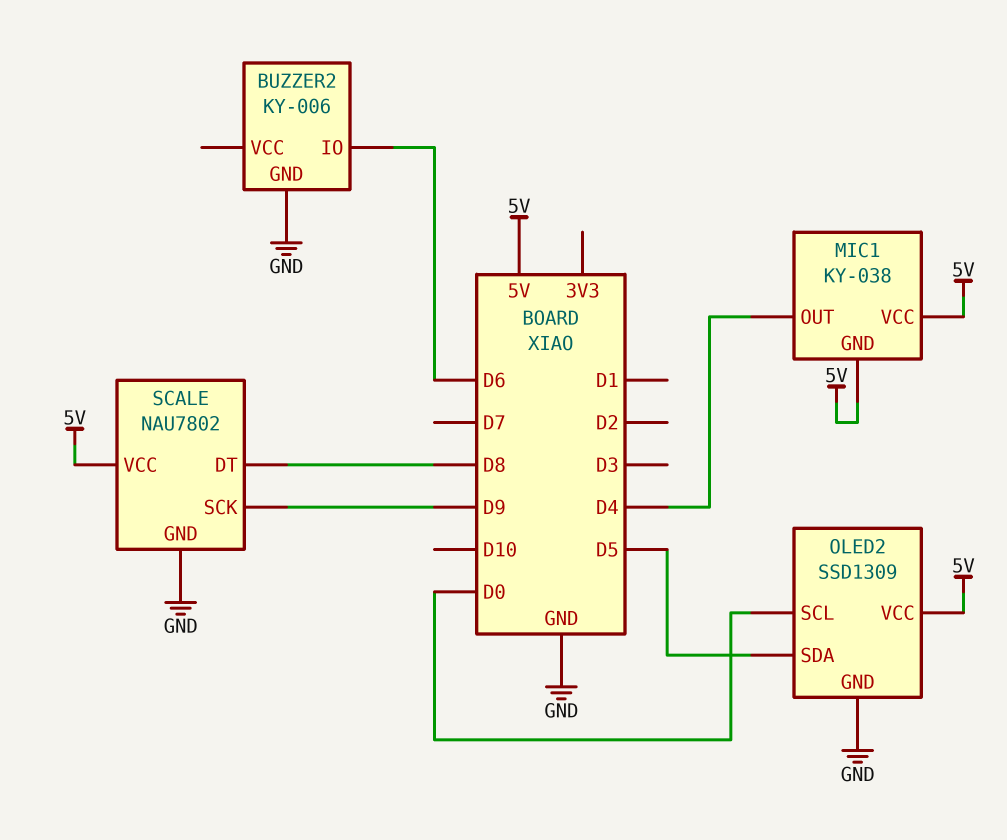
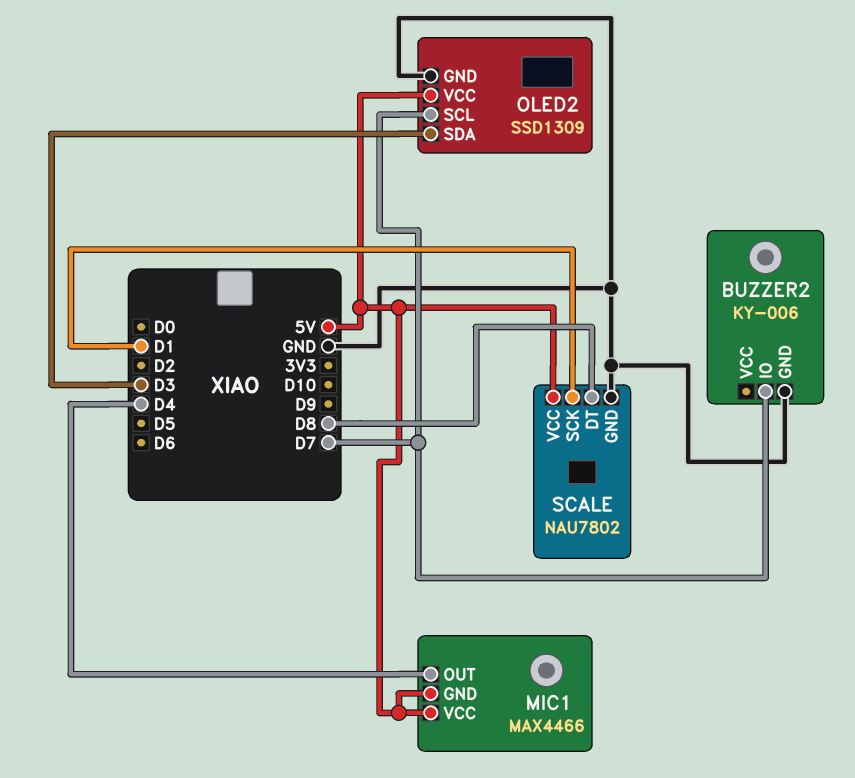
BUZZER2 pin IO: D6 -> D7
MIC1: KY-038 -> MAX4466
OLED2 pin SCL: D0 -> D7
OLED2 pin SDA: D5 -> D3
SCALE pin SCK: D9 -> D1

